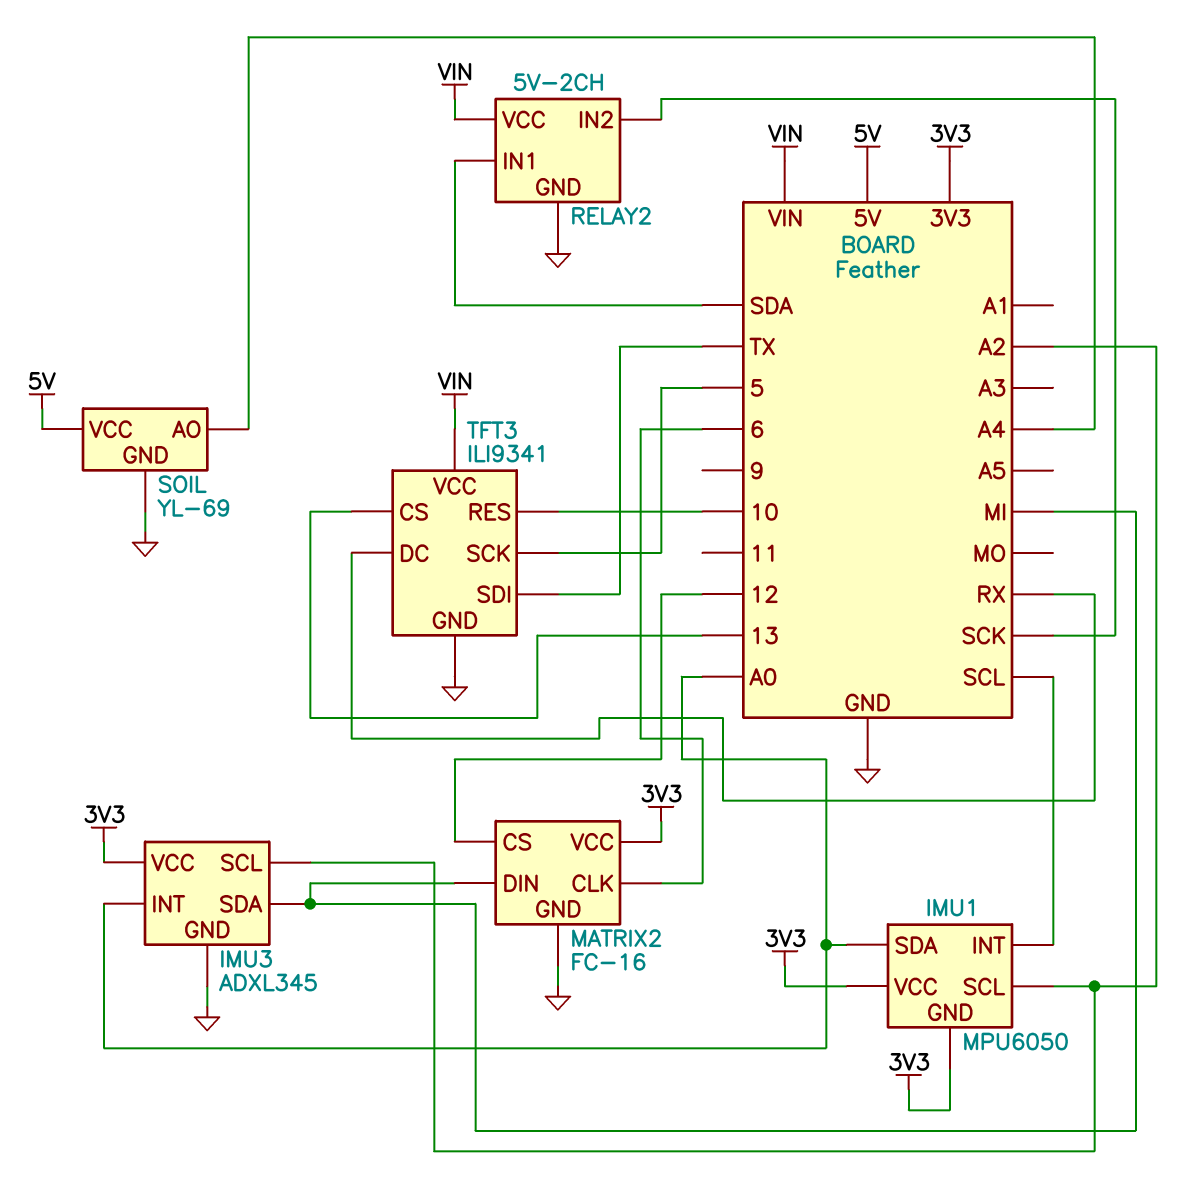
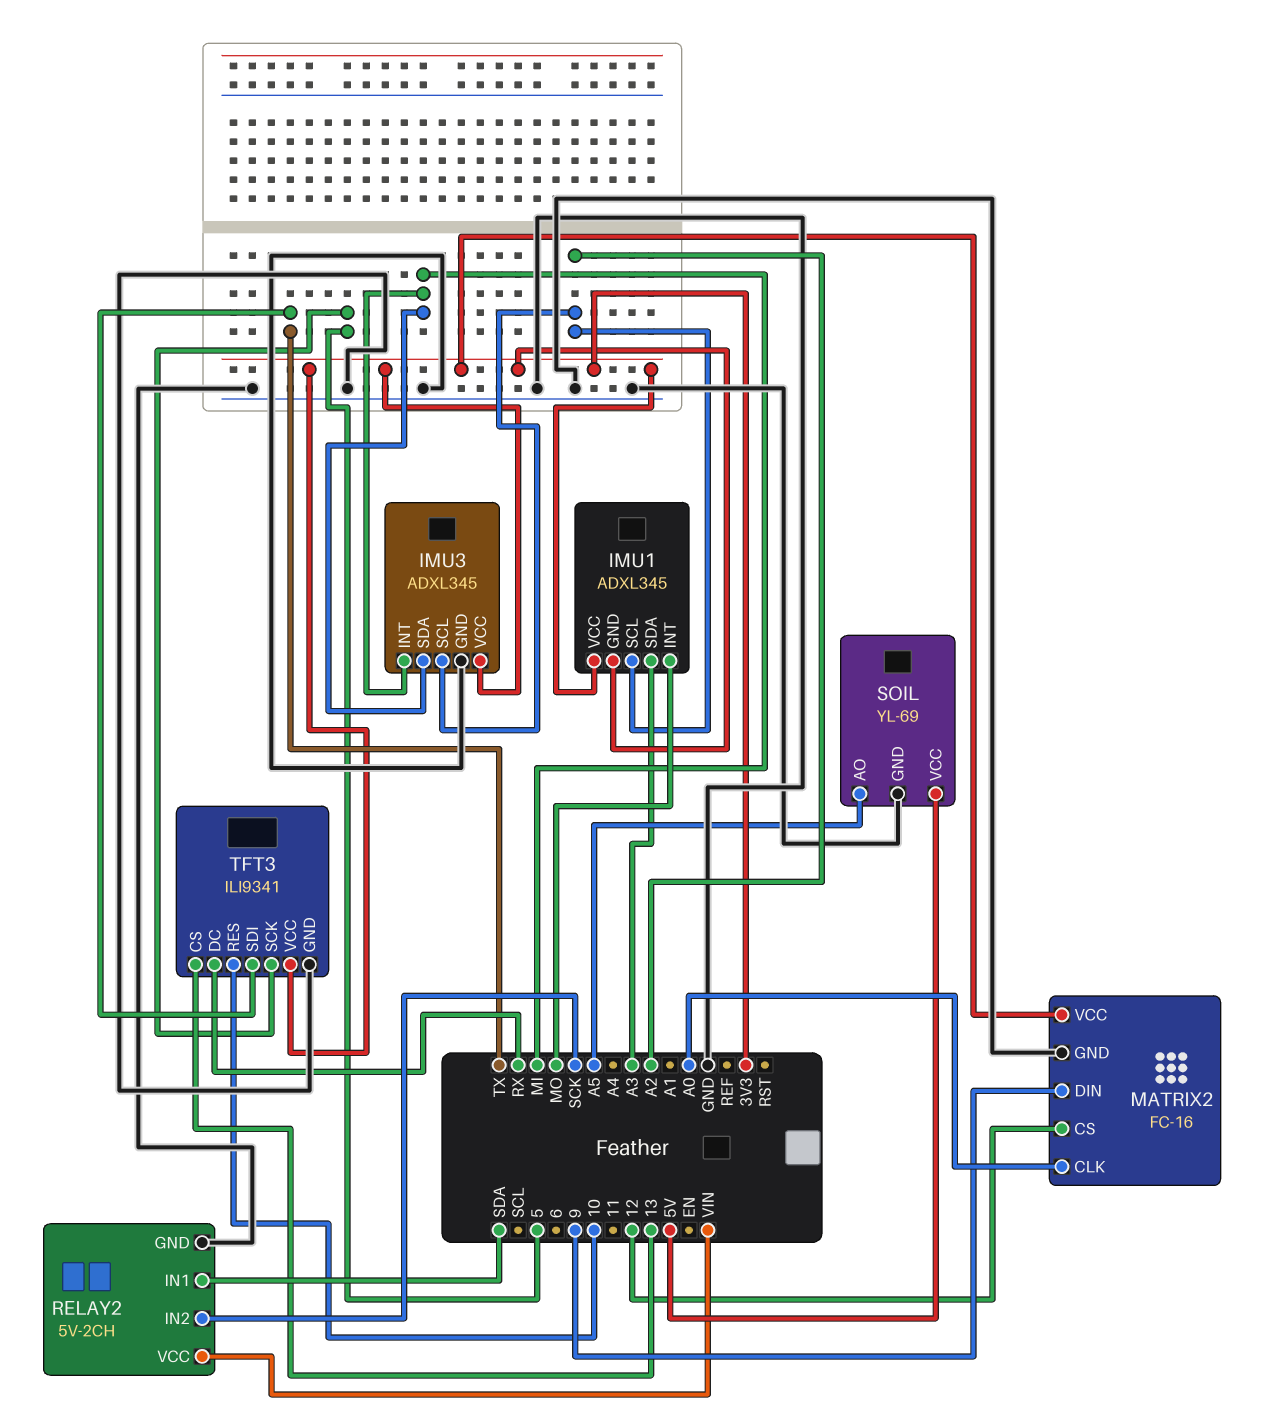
IMU1: MPU6050 -> ADXL345
IMU1 pin INT: SCL -> MO
IMU1 pin SDA: A0 -> A3
IMU3 pin INT: A0 -> MI
MATRIX2 pin CLK: 6 -> A0
MATRIX2 pin DIN: MI -> 9
SOIL pin AO: A4 -> A5
TFT3 pin VCC: VIN -> 3V3

